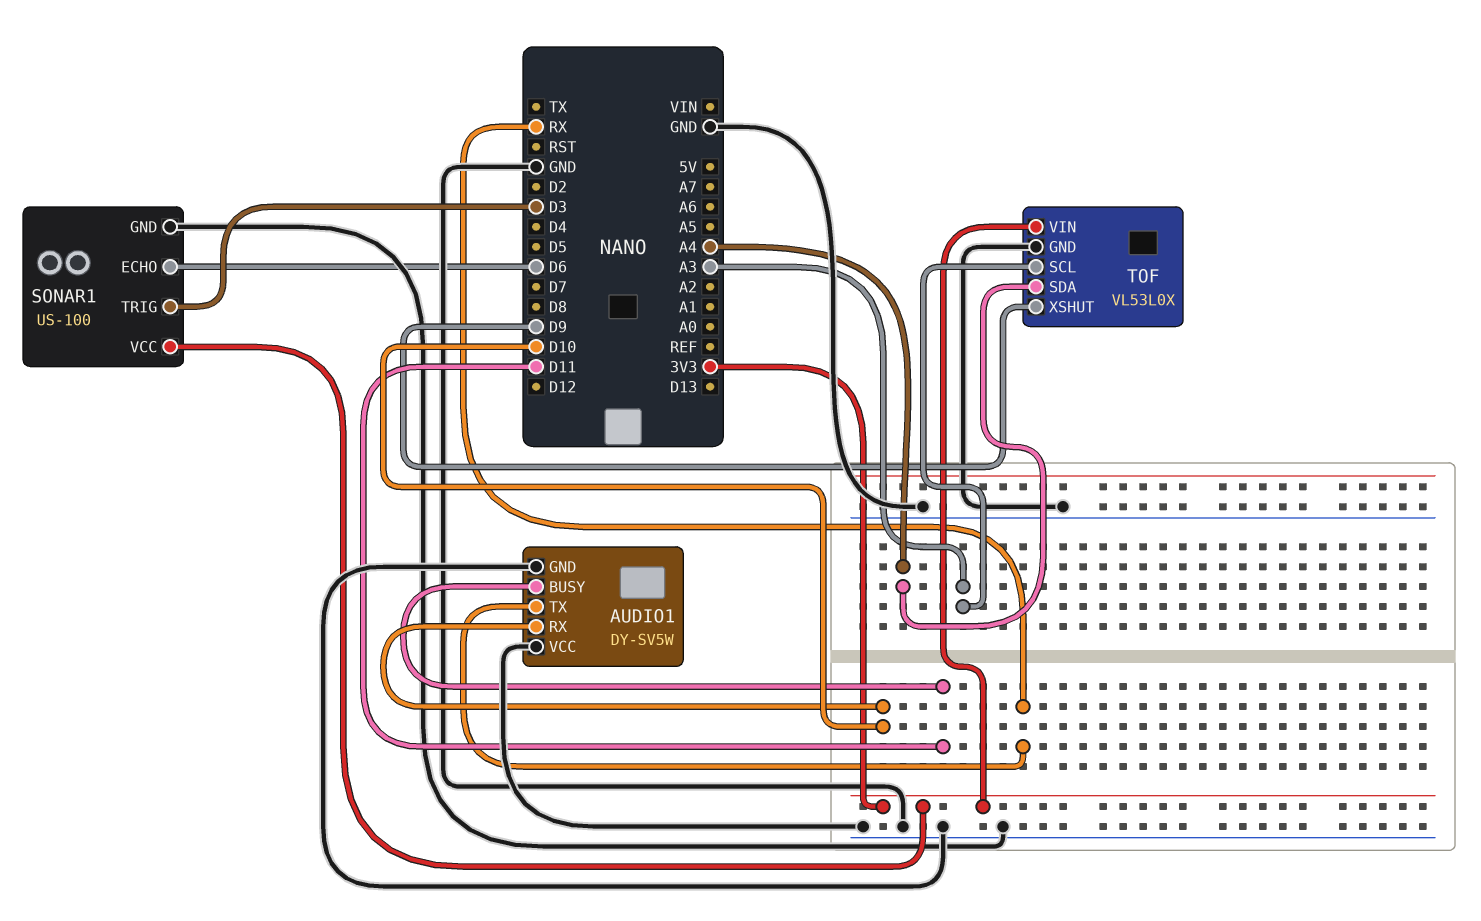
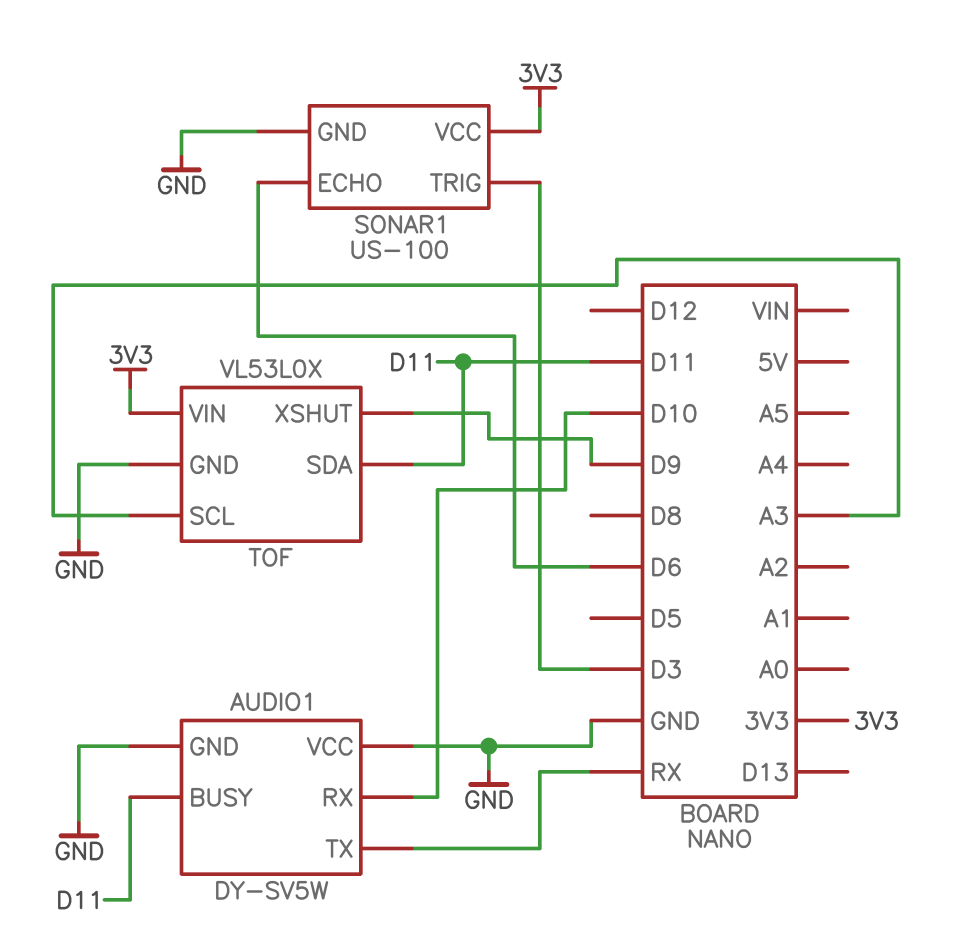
TOF pin SDA: A4 -> D11

